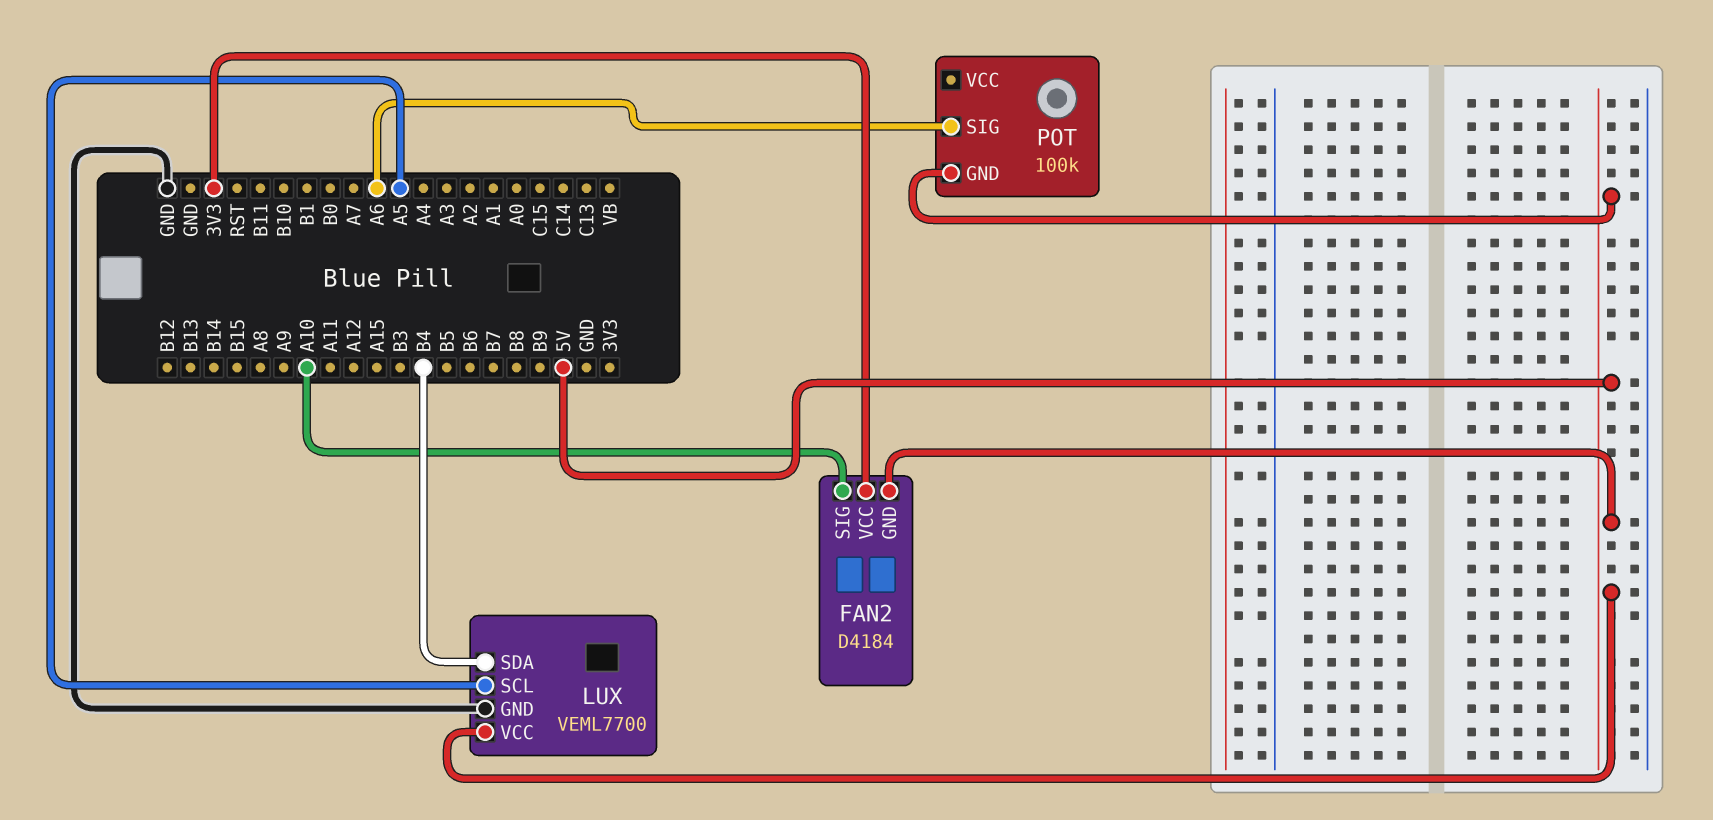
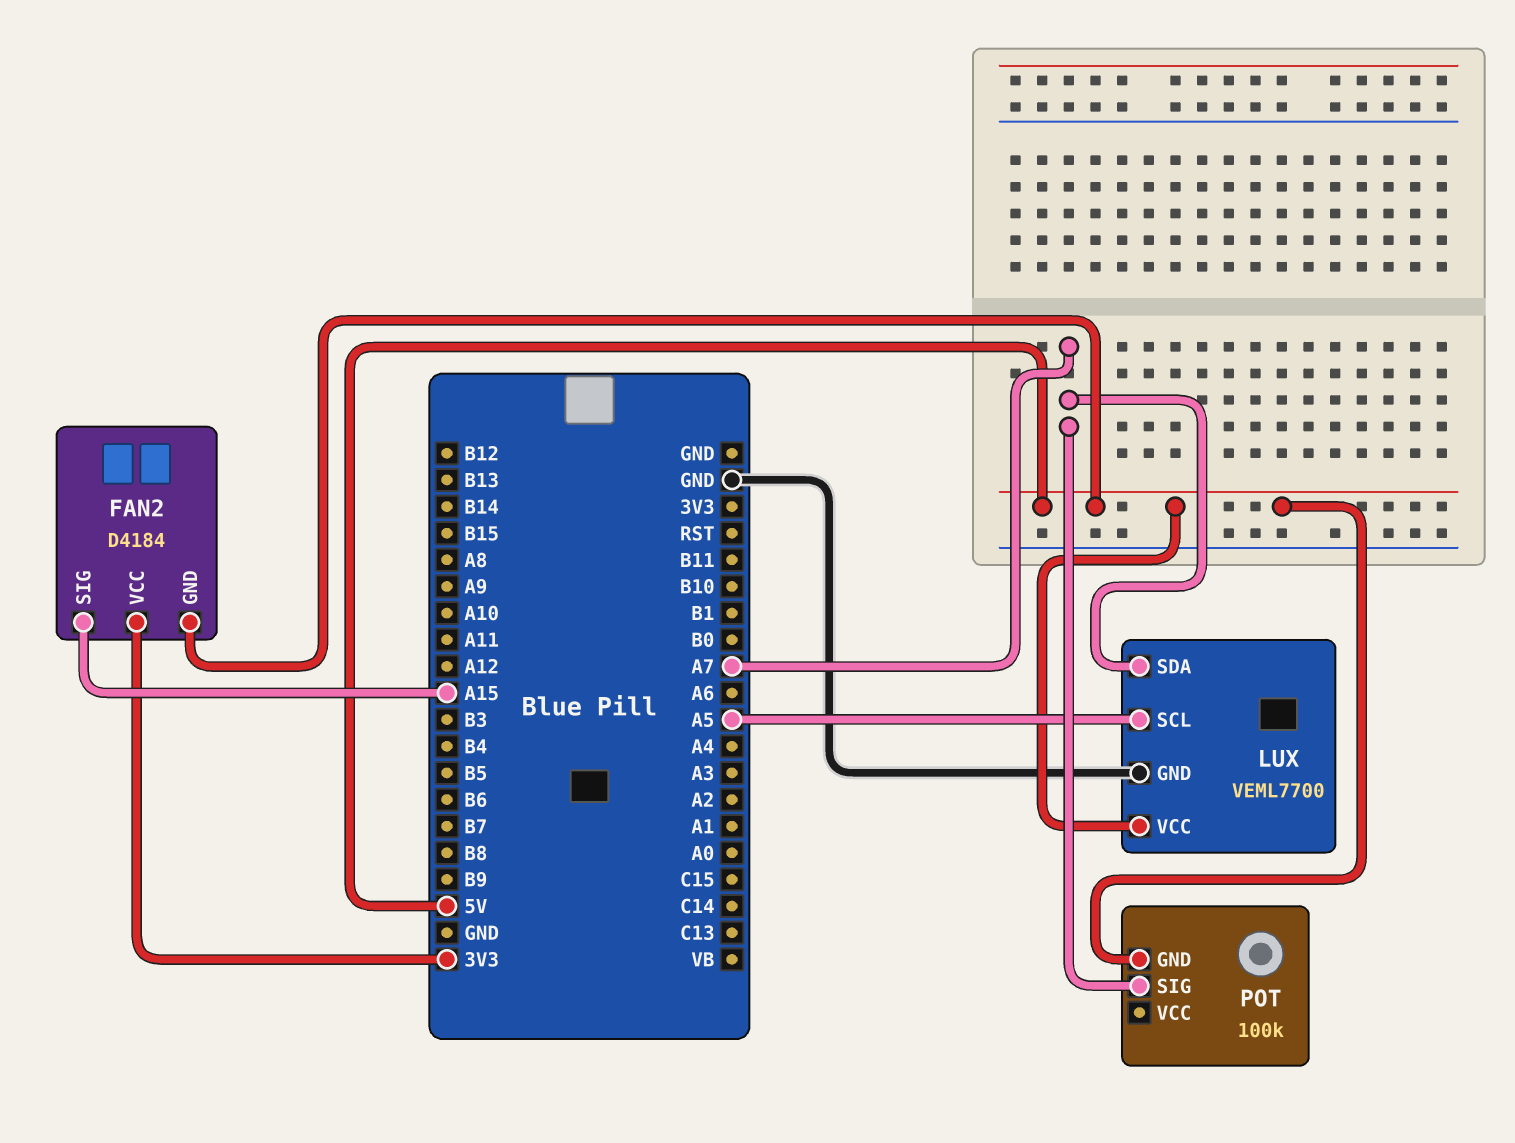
FAN2 pin SIG: A10 -> A15
LUX pin SDA: B4 -> A7
POT pin SIG: A6 -> A7

